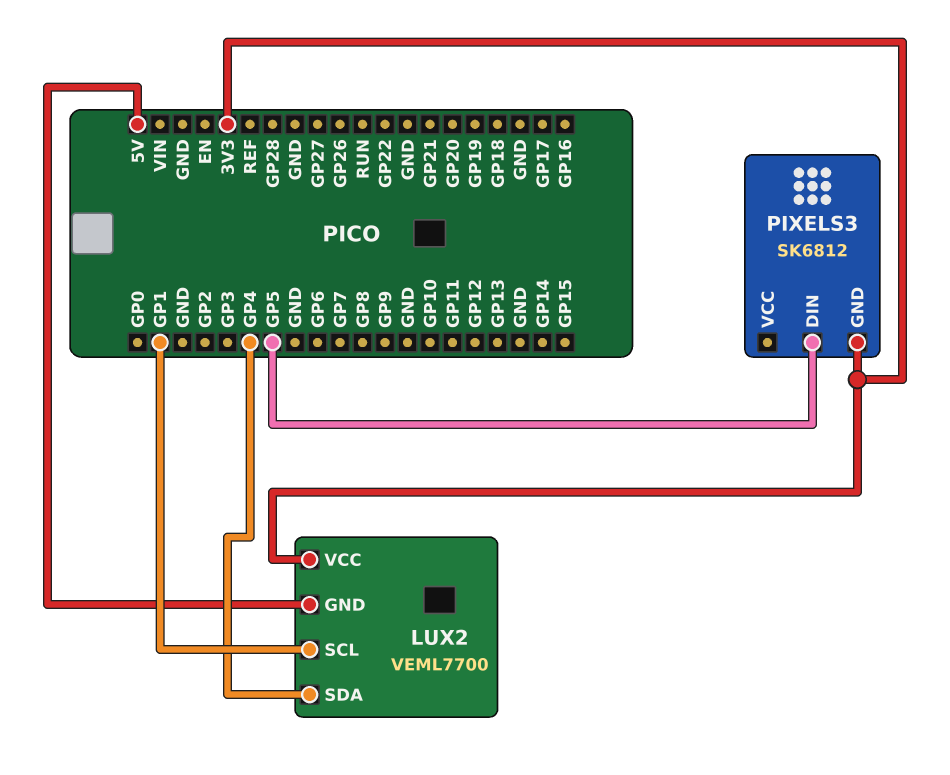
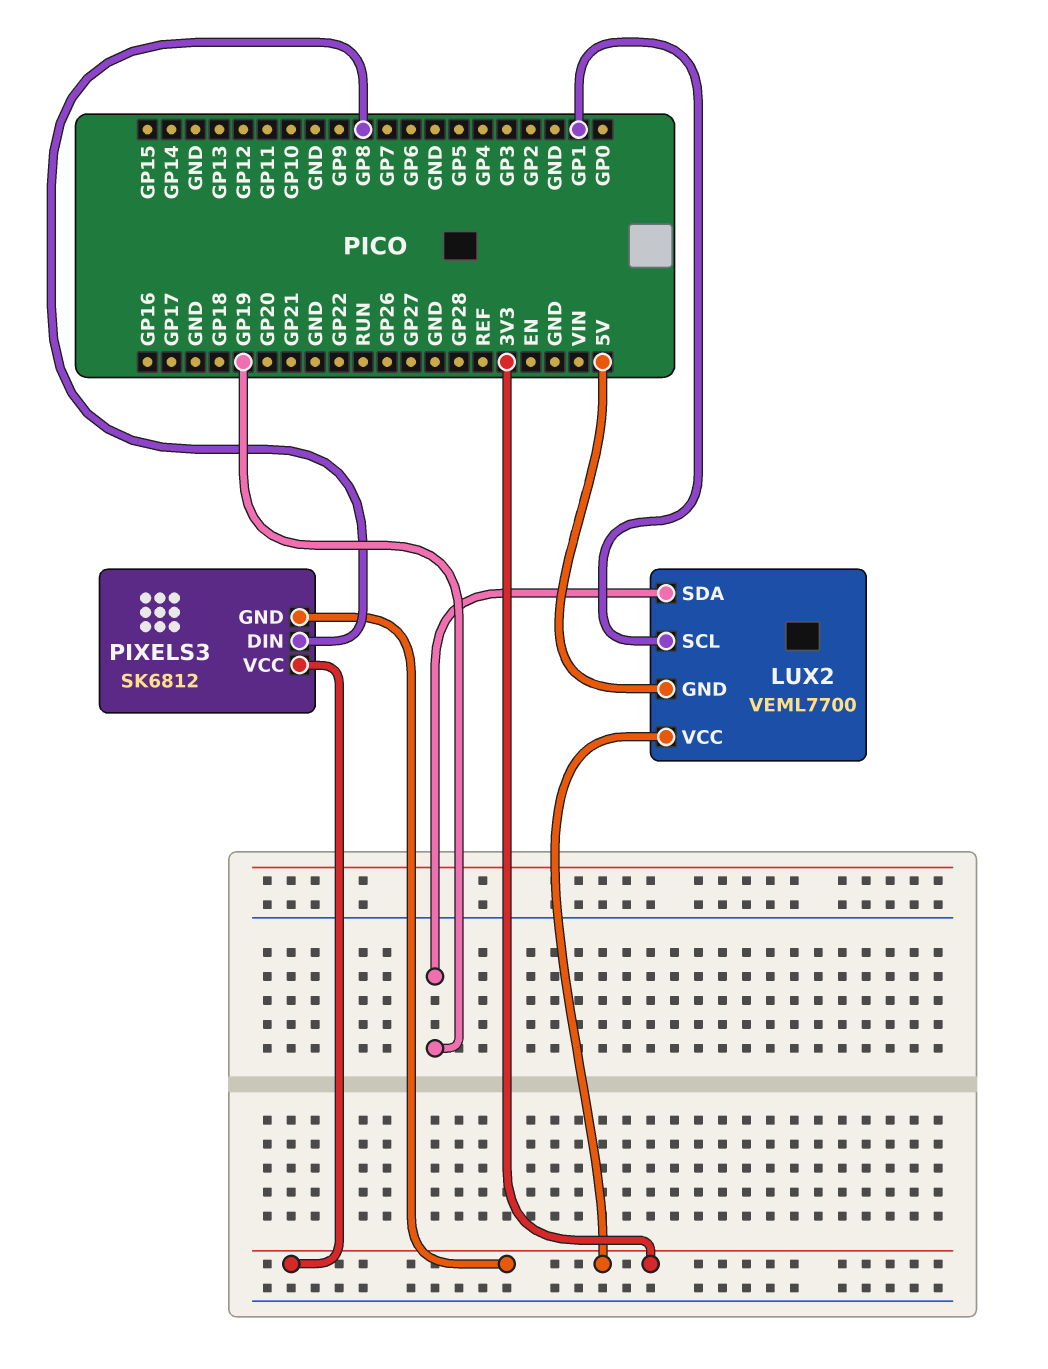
LUX2 pin SDA: GP4 -> GP19
PIXELS3 pin DIN: GP5 -> GP8
PIXELS3 pin VCC: none -> 3V3

